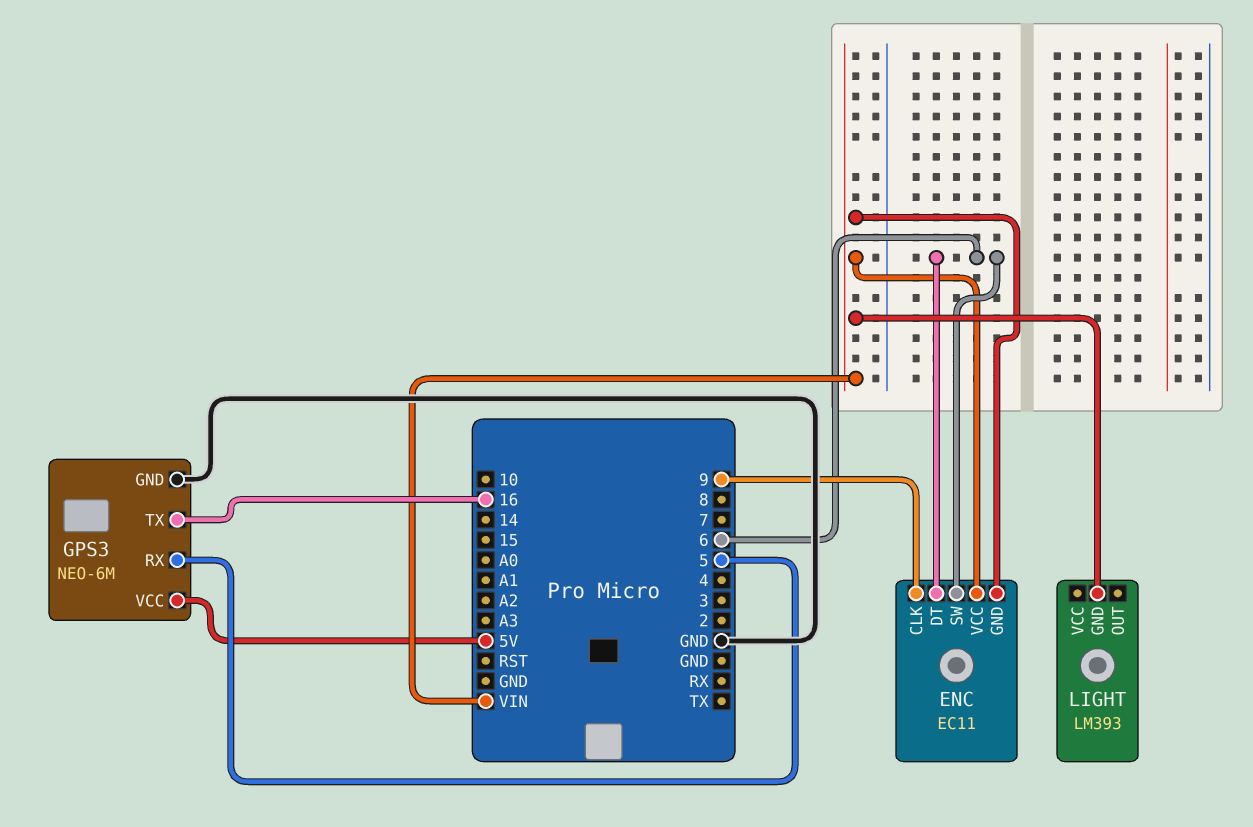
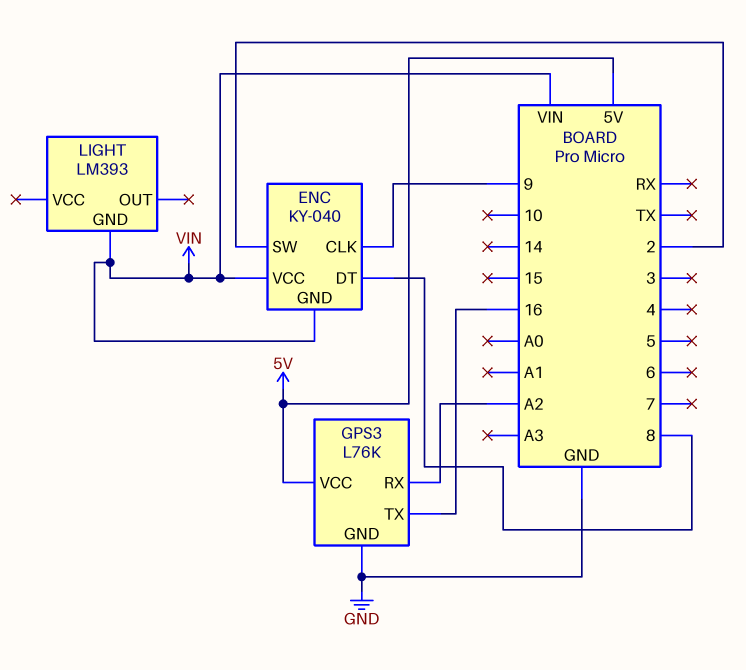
ENC: EC11 -> KY-040
ENC pin DT: 6 -> 8
ENC pin SW: 6 -> 2
GPS3: NEO-6M -> L76K
GPS3 pin RX: 5 -> A2

